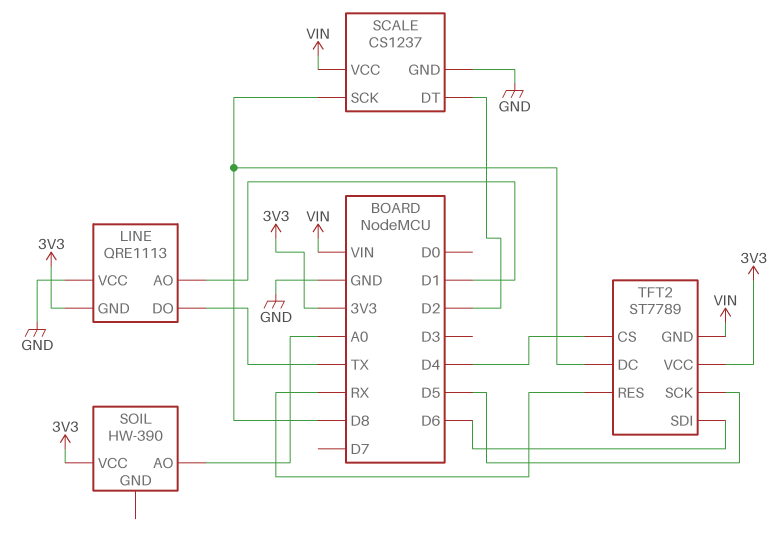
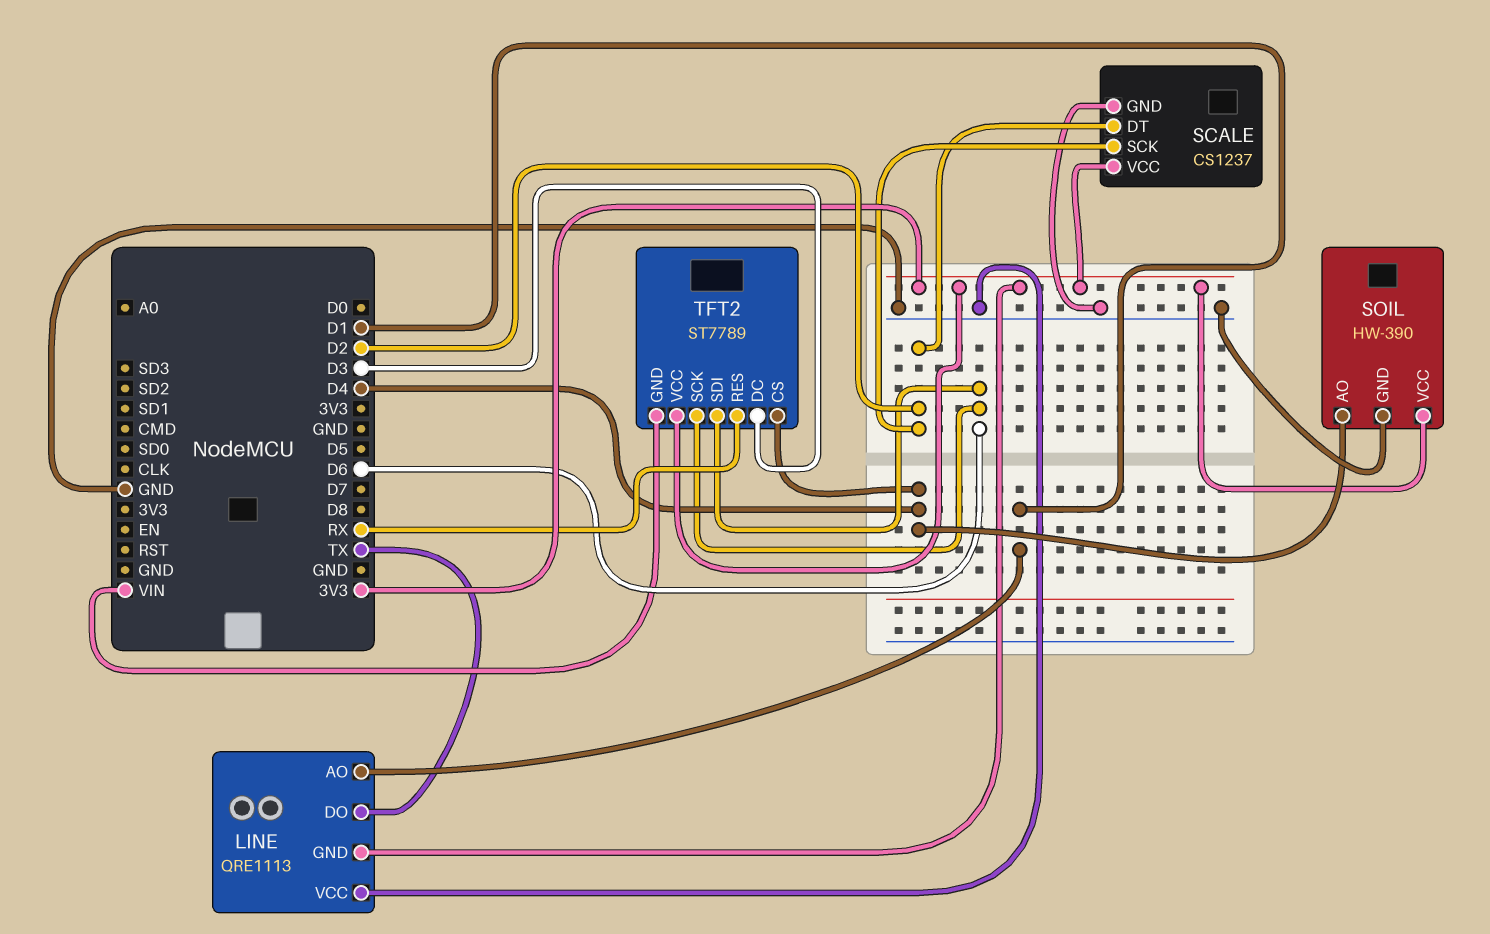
SCALE pin SCK: D8 -> D2
SCALE pin VCC: VIN -> 3V3
SOIL pin AO: A0 -> D4
SOIL pin GND: none -> GND
TFT2 pin DC: D8 -> D3
TFT2 pin SCK: D5 -> D6

